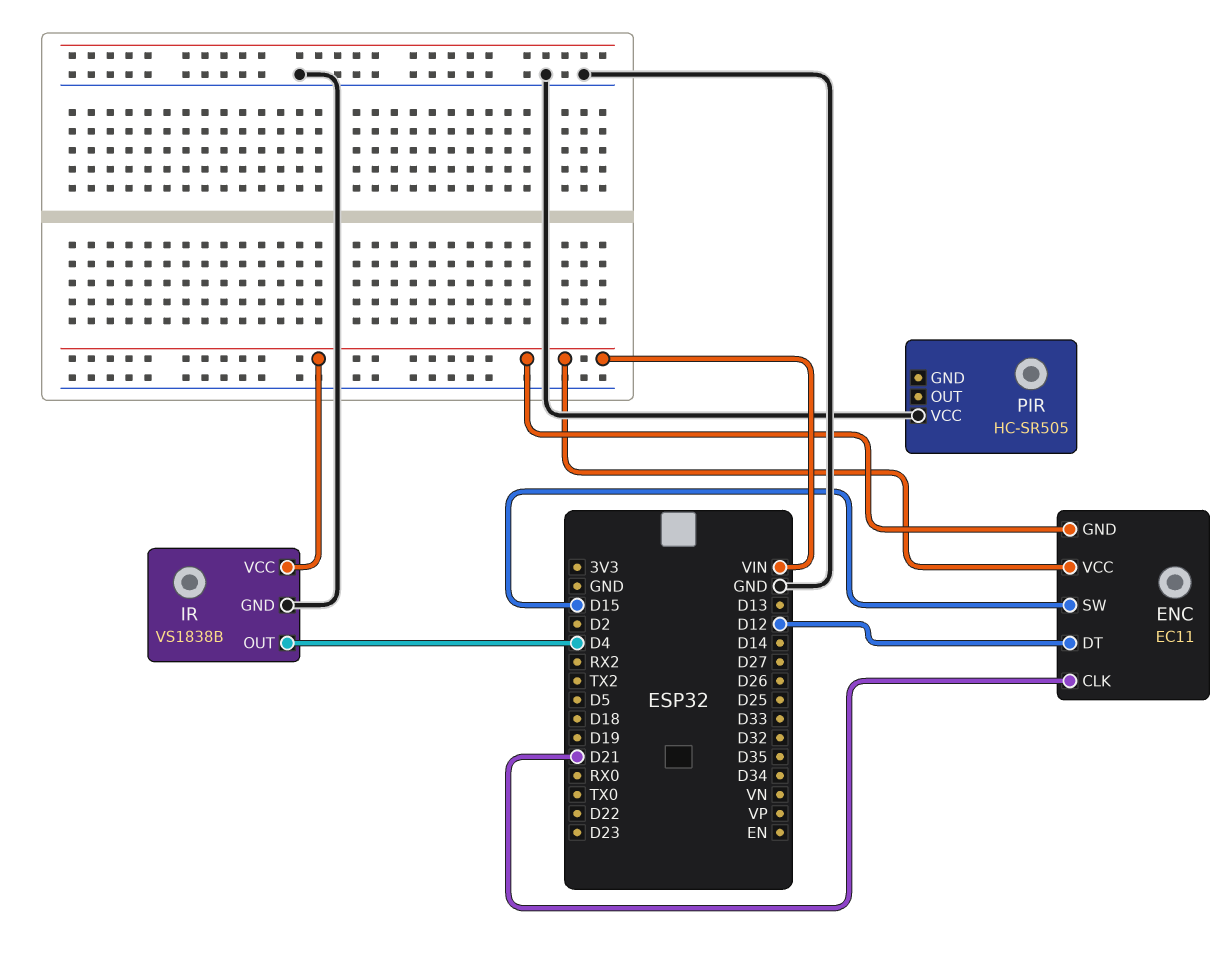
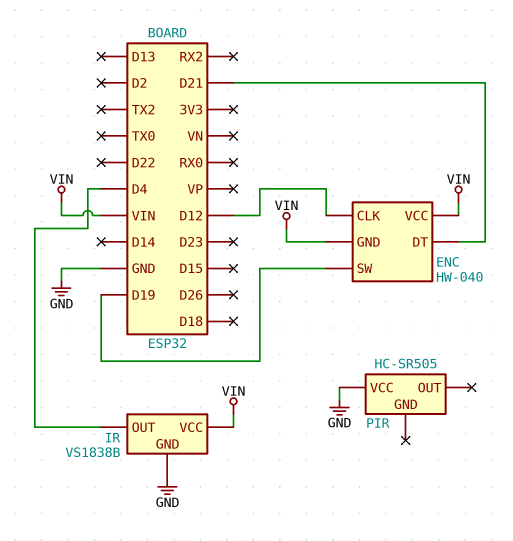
ENC: EC11 -> HW-040
ENC pin CLK: D21 -> D12
ENC pin DT: D12 -> D21
ENC pin SW: D15 -> D19

